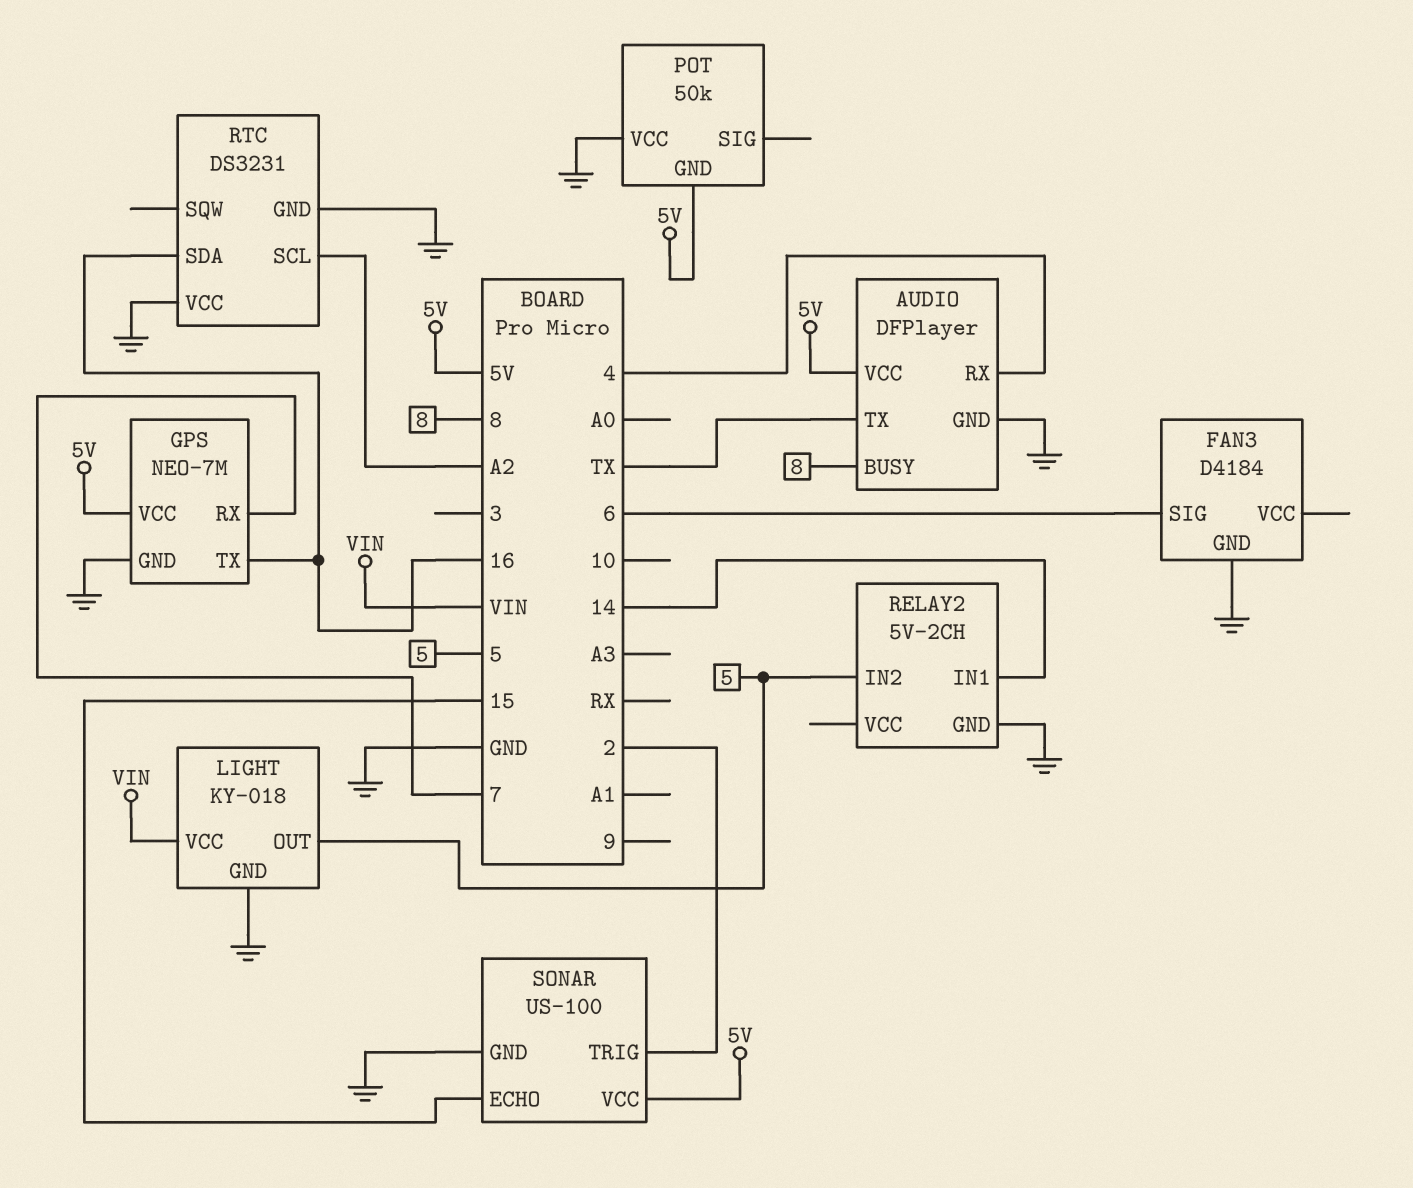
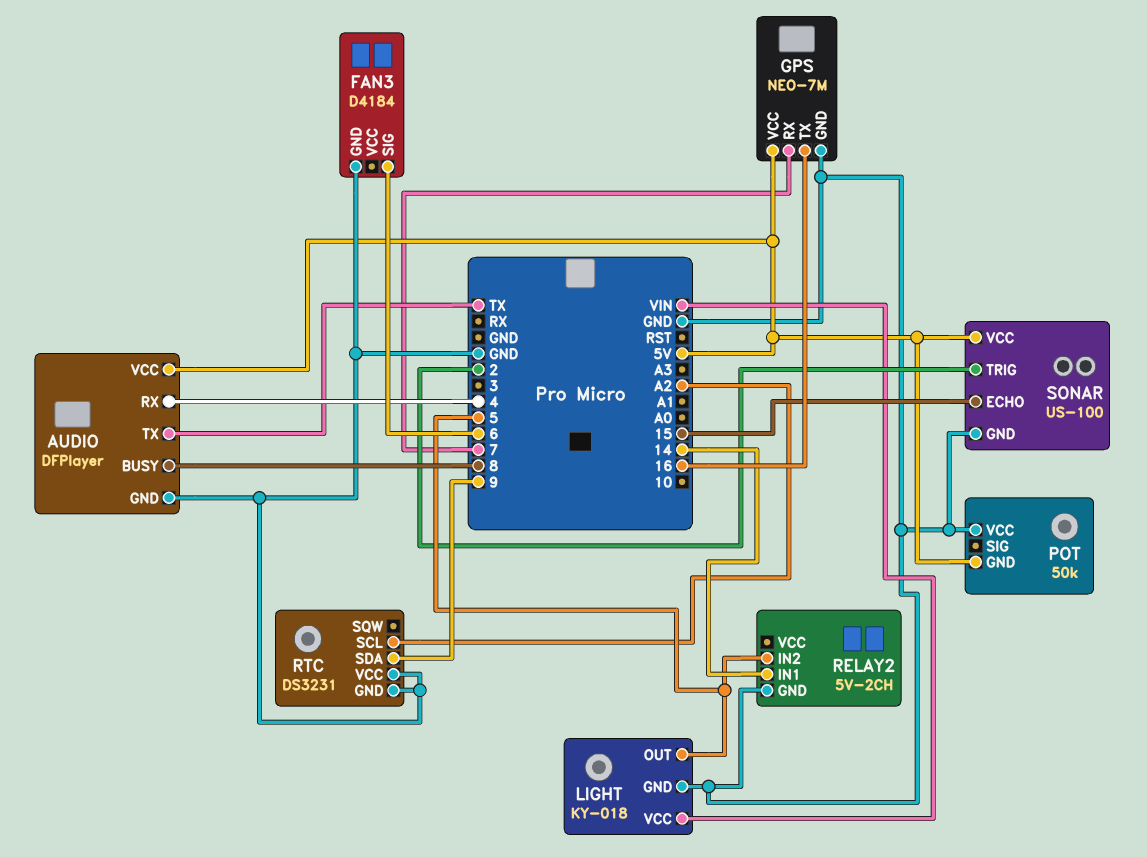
RTC pin SDA: 16 -> 9

